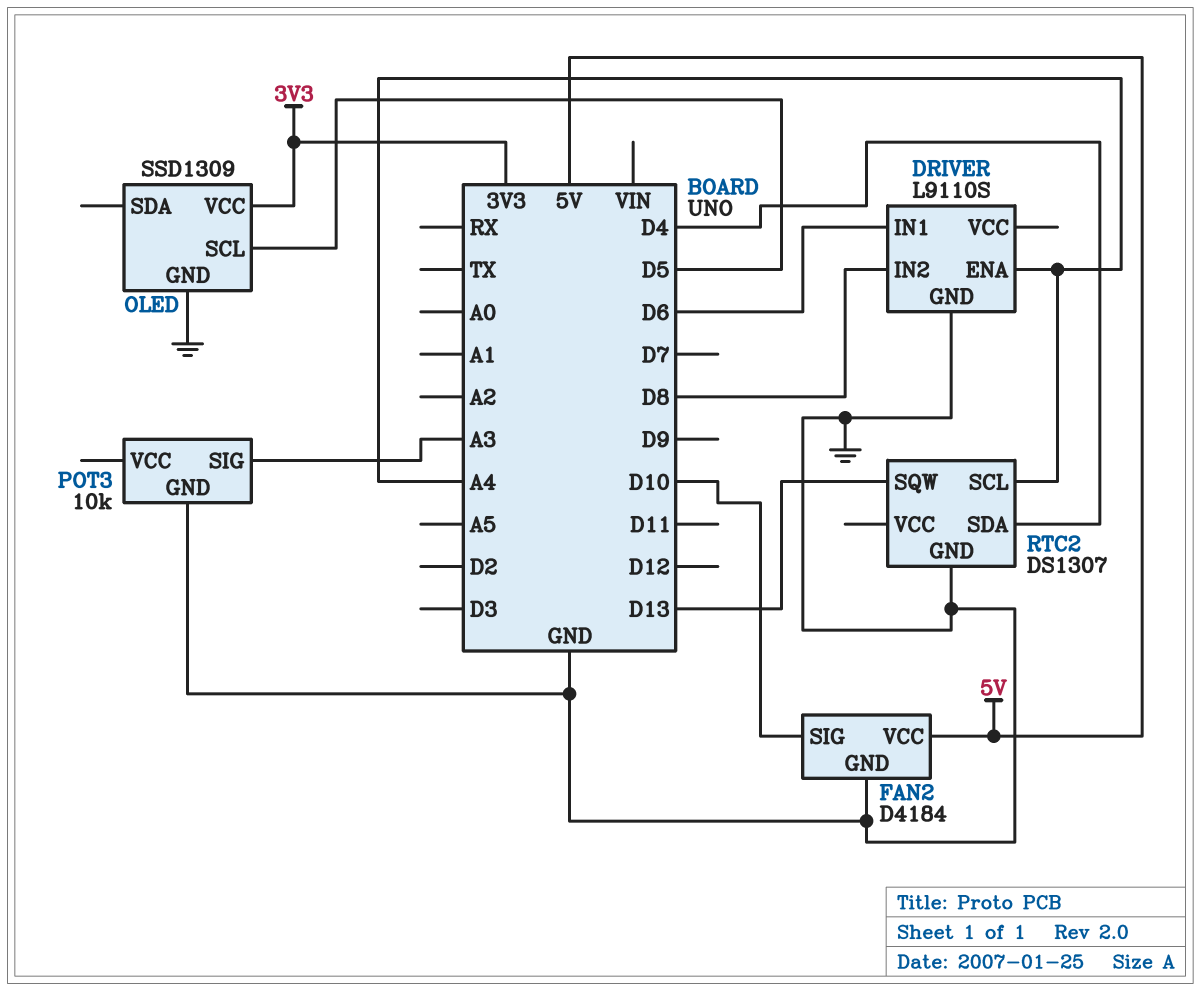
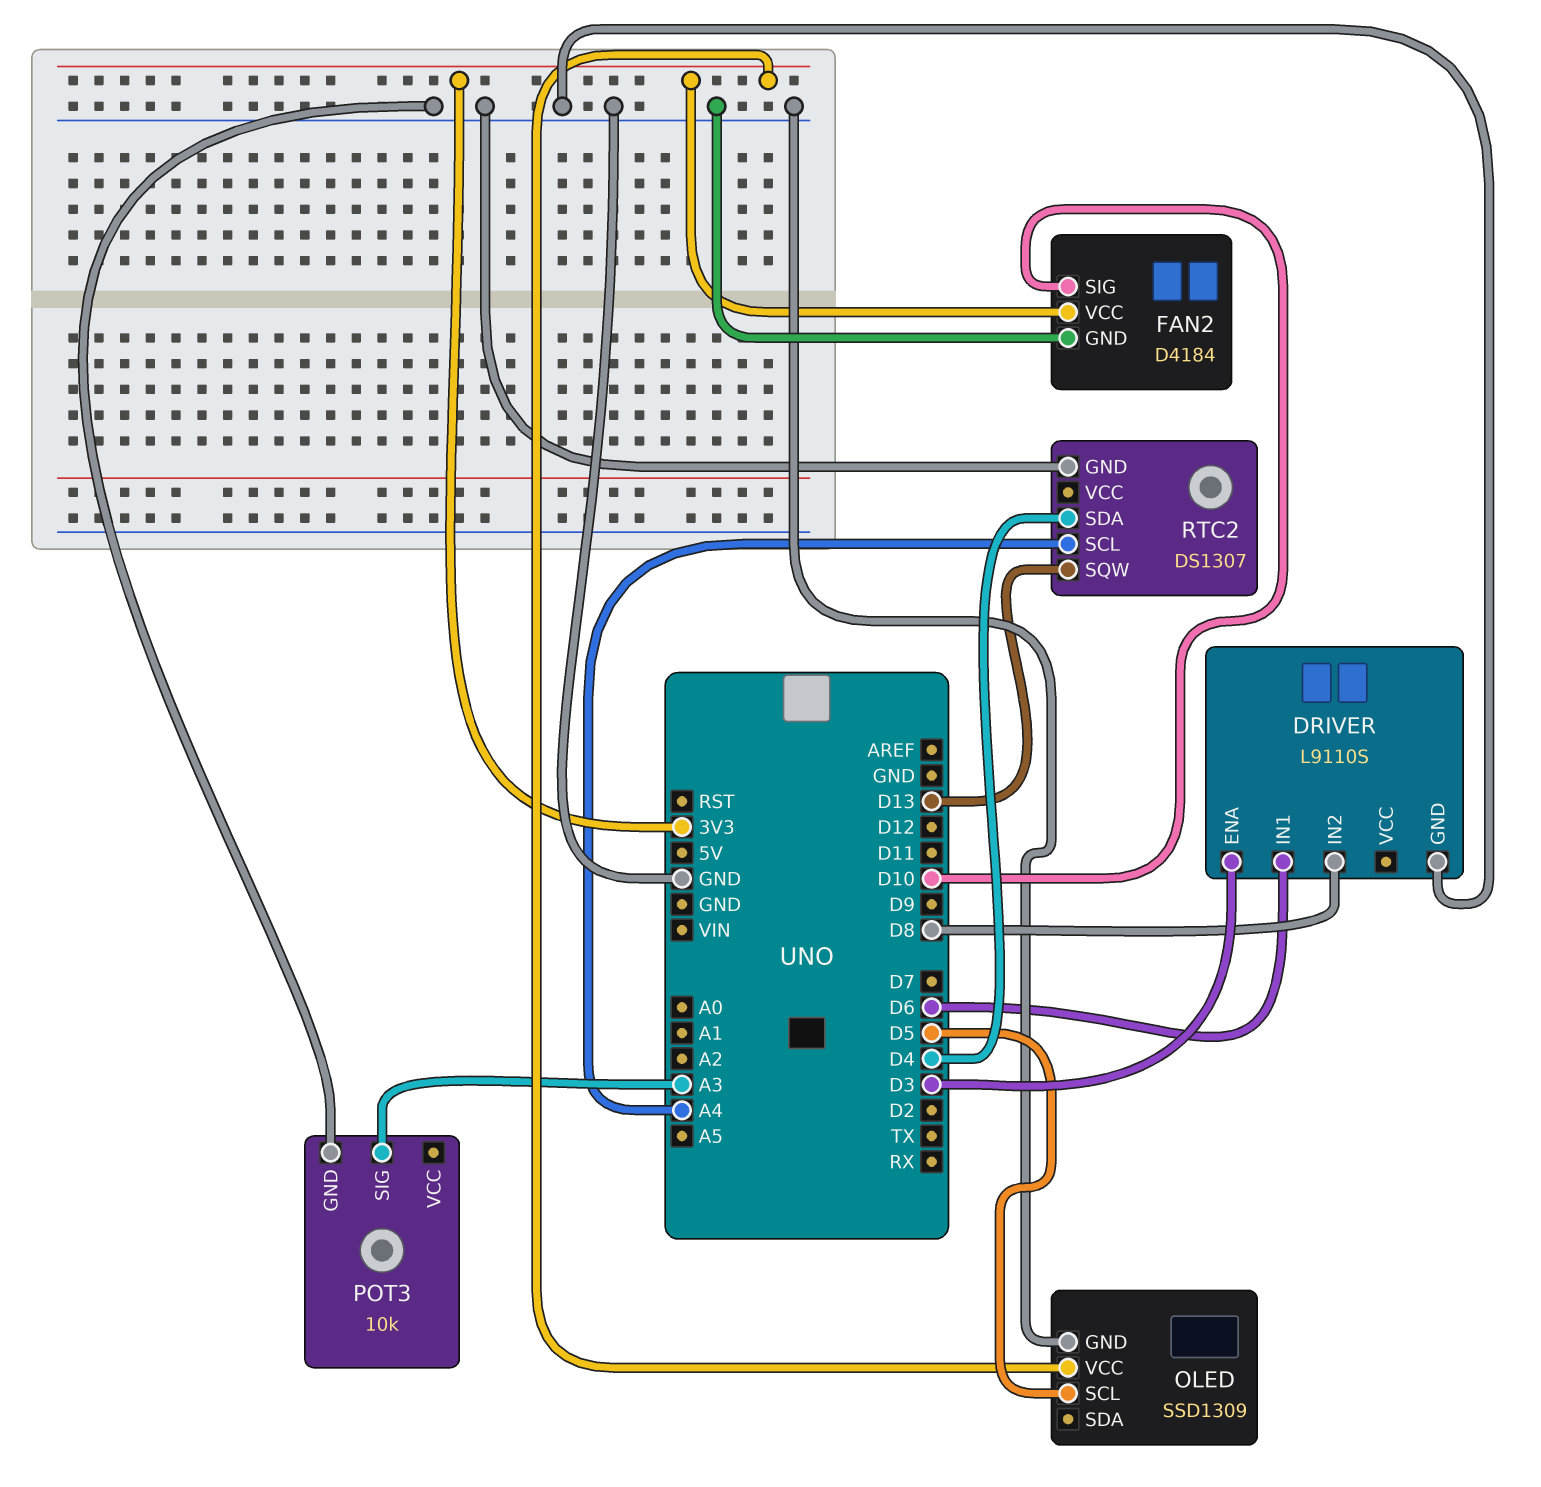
DRIVER pin ENA: A4 -> D3
FAN2 pin VCC: 5V -> 3V3

